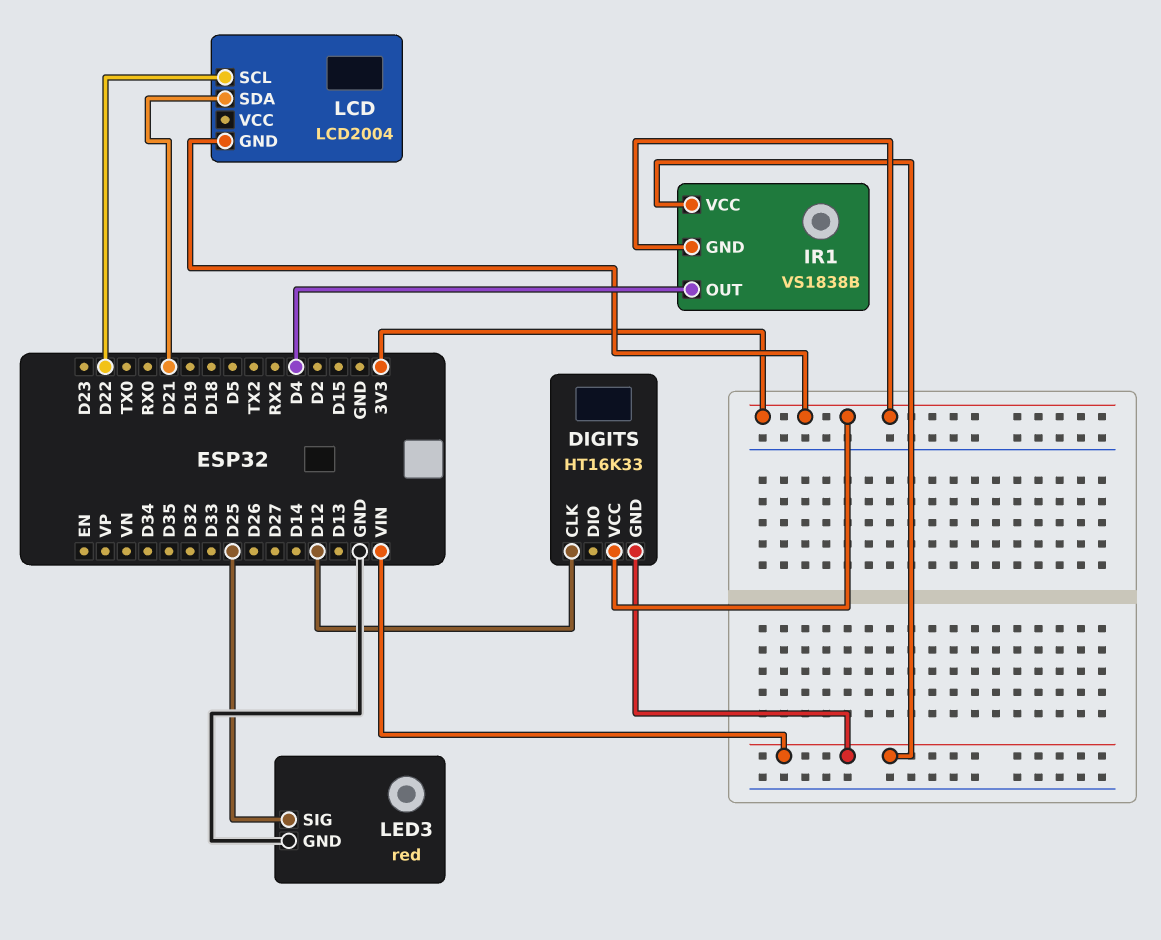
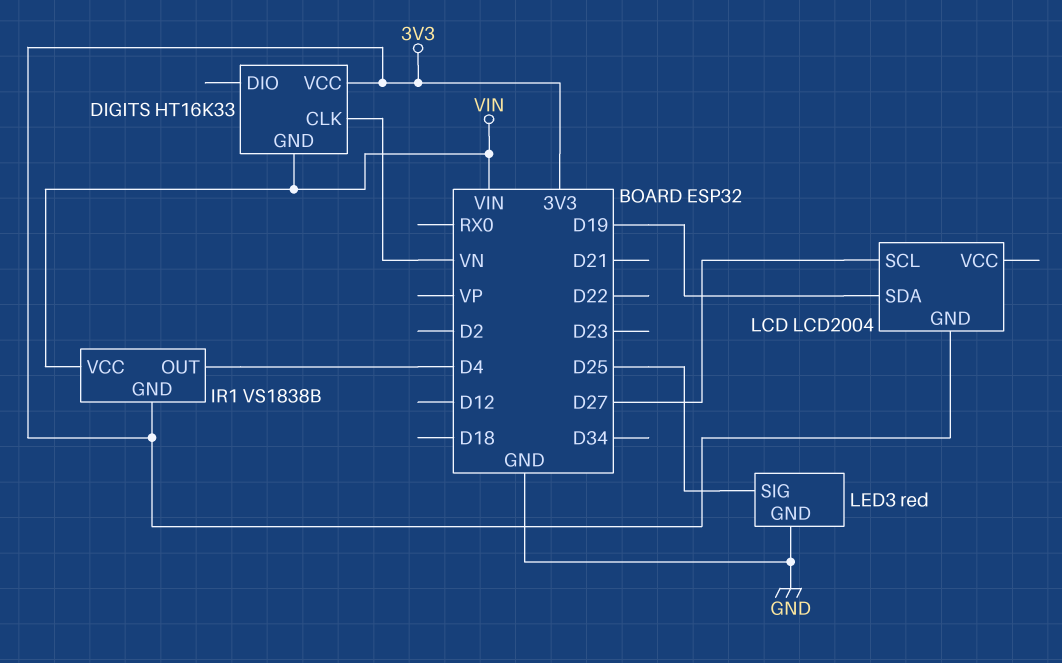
DIGITS pin CLK: D12 -> VN
LCD pin SCL: D22 -> D27
LCD pin SDA: D21 -> D19

